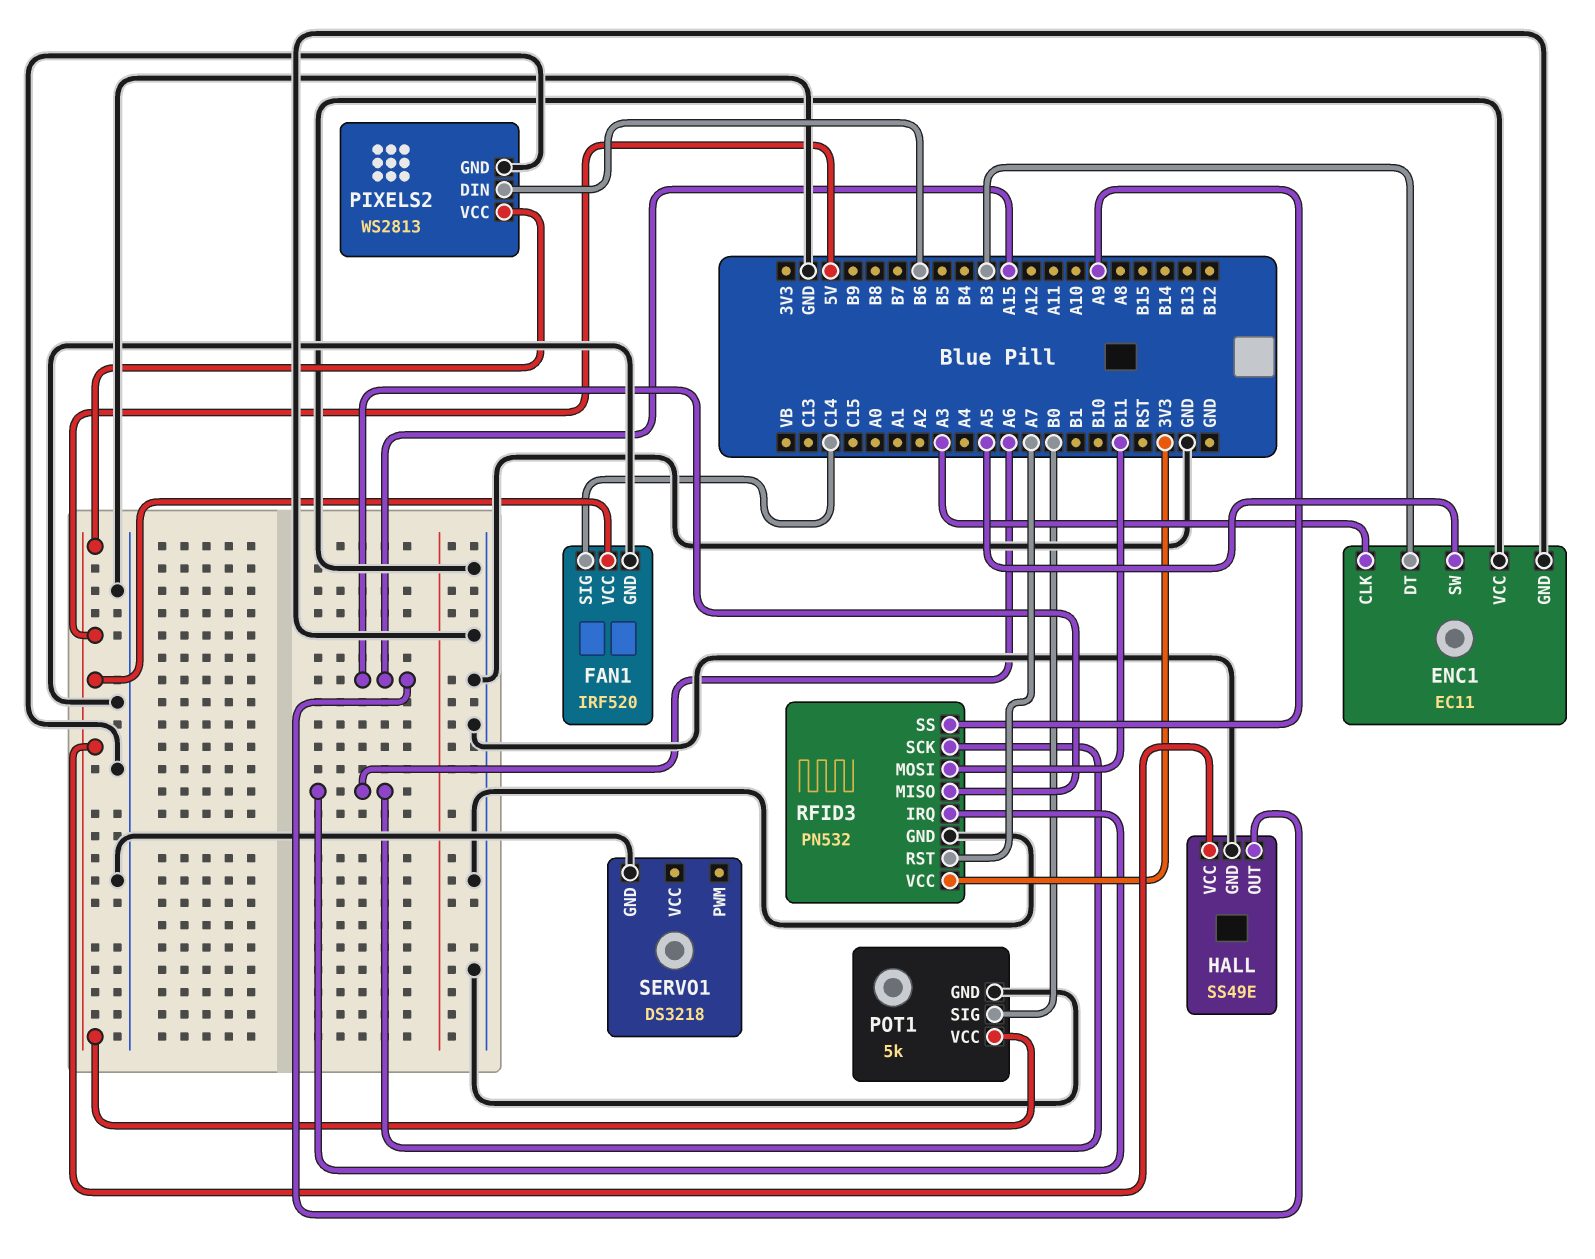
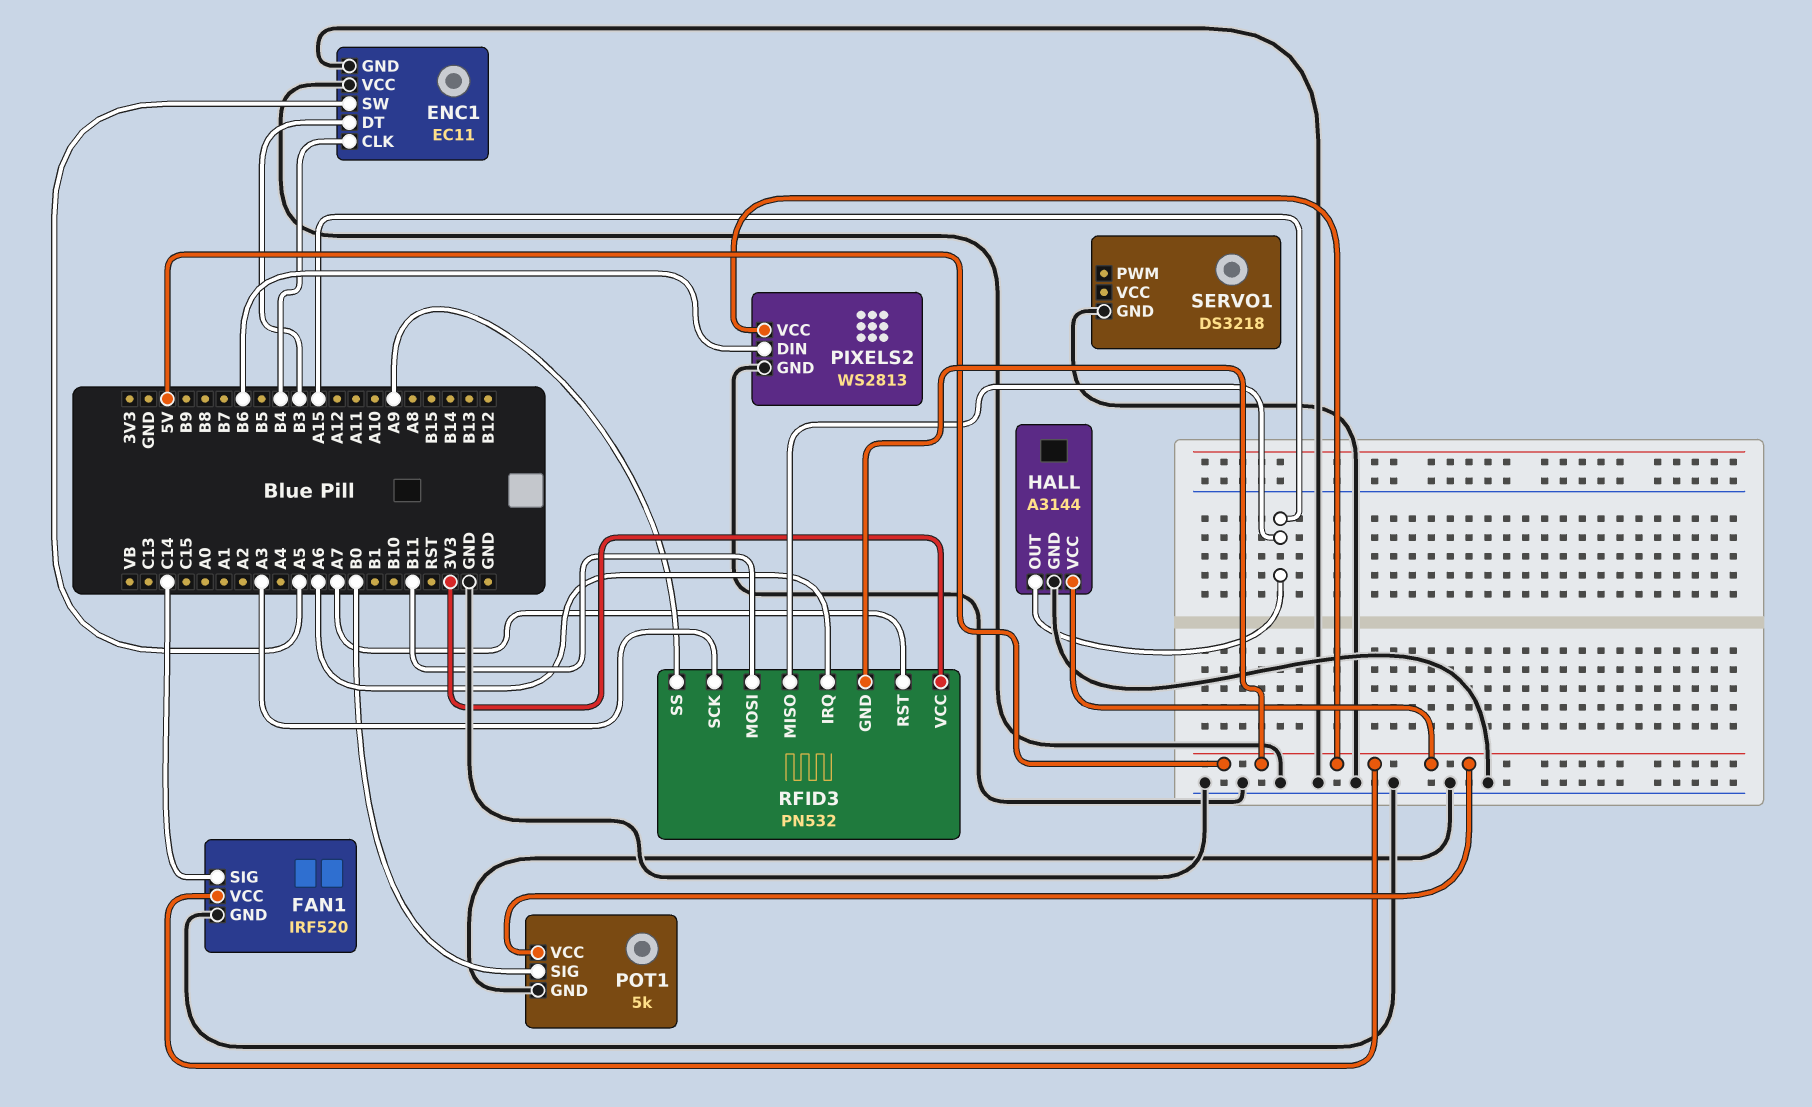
ENC1 pin CLK: A3 -> B4
HALL: SS49E -> A3144
RFID3 pin GND: GND -> 5V
RFID3 pin SCK: A6 -> A3

